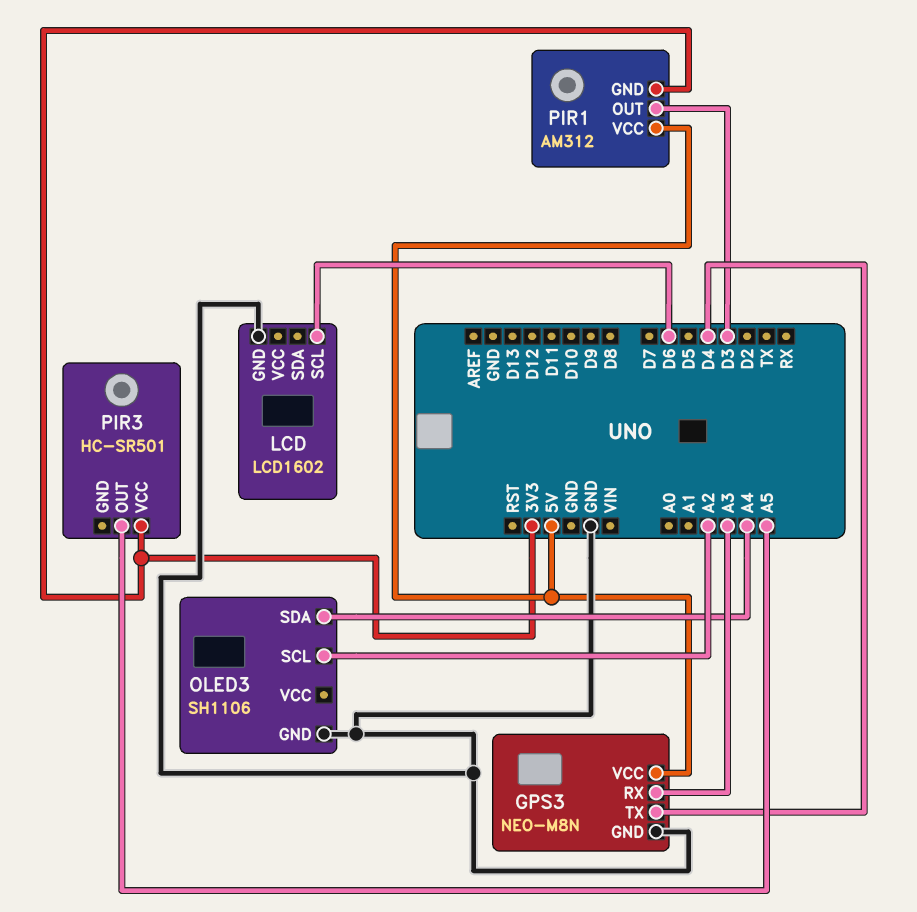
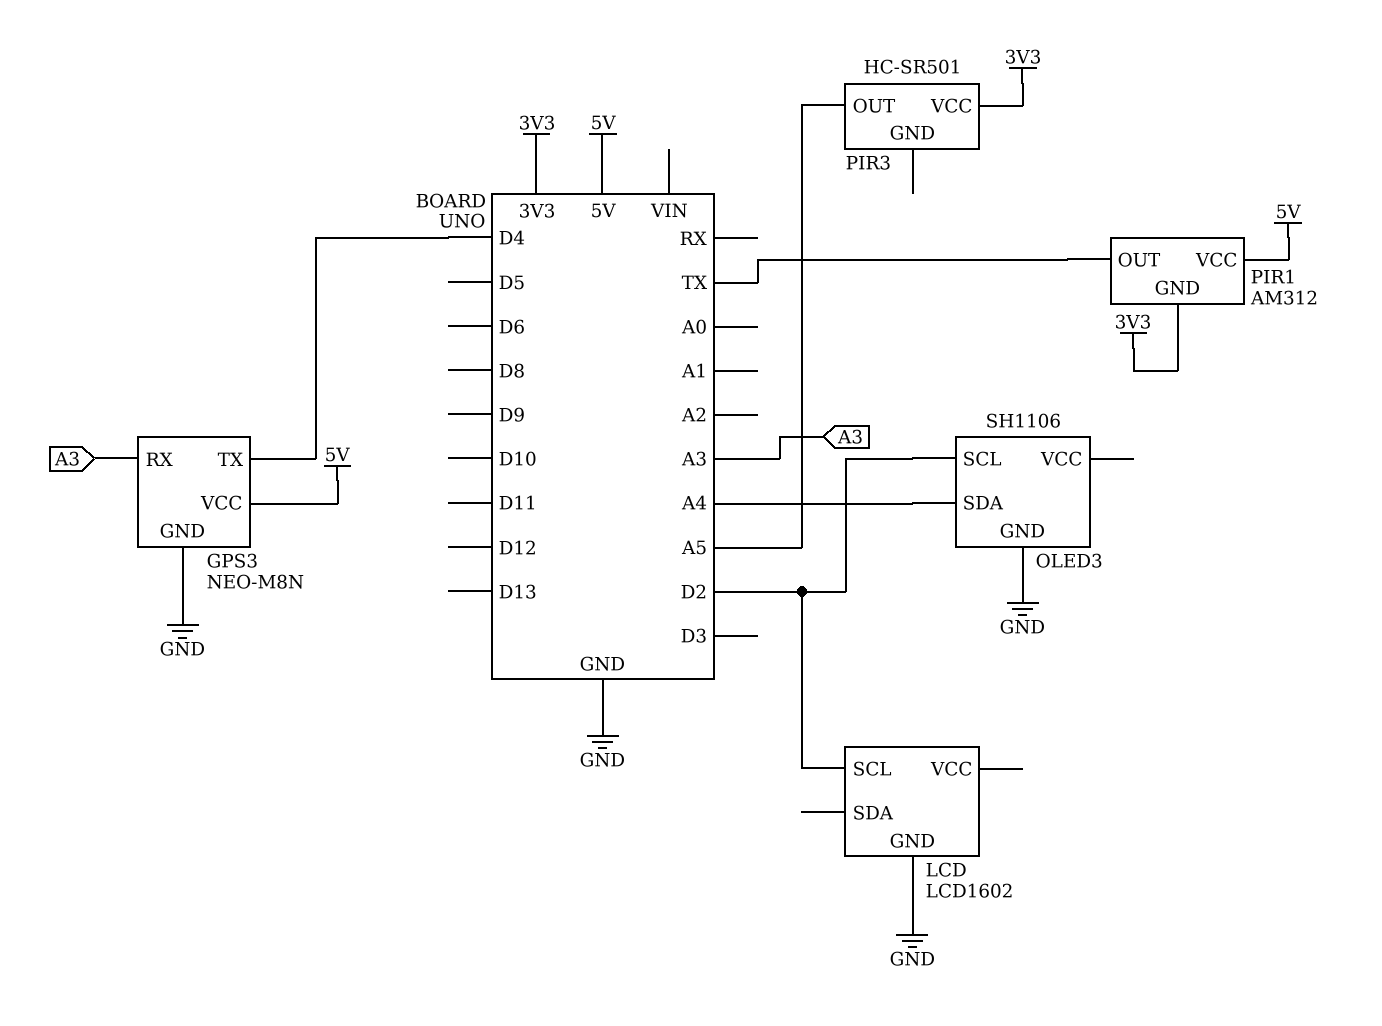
LCD pin SCL: D6 -> D2
OLED3 pin SCL: A2 -> D2
PIR1 pin OUT: D3 -> TX

